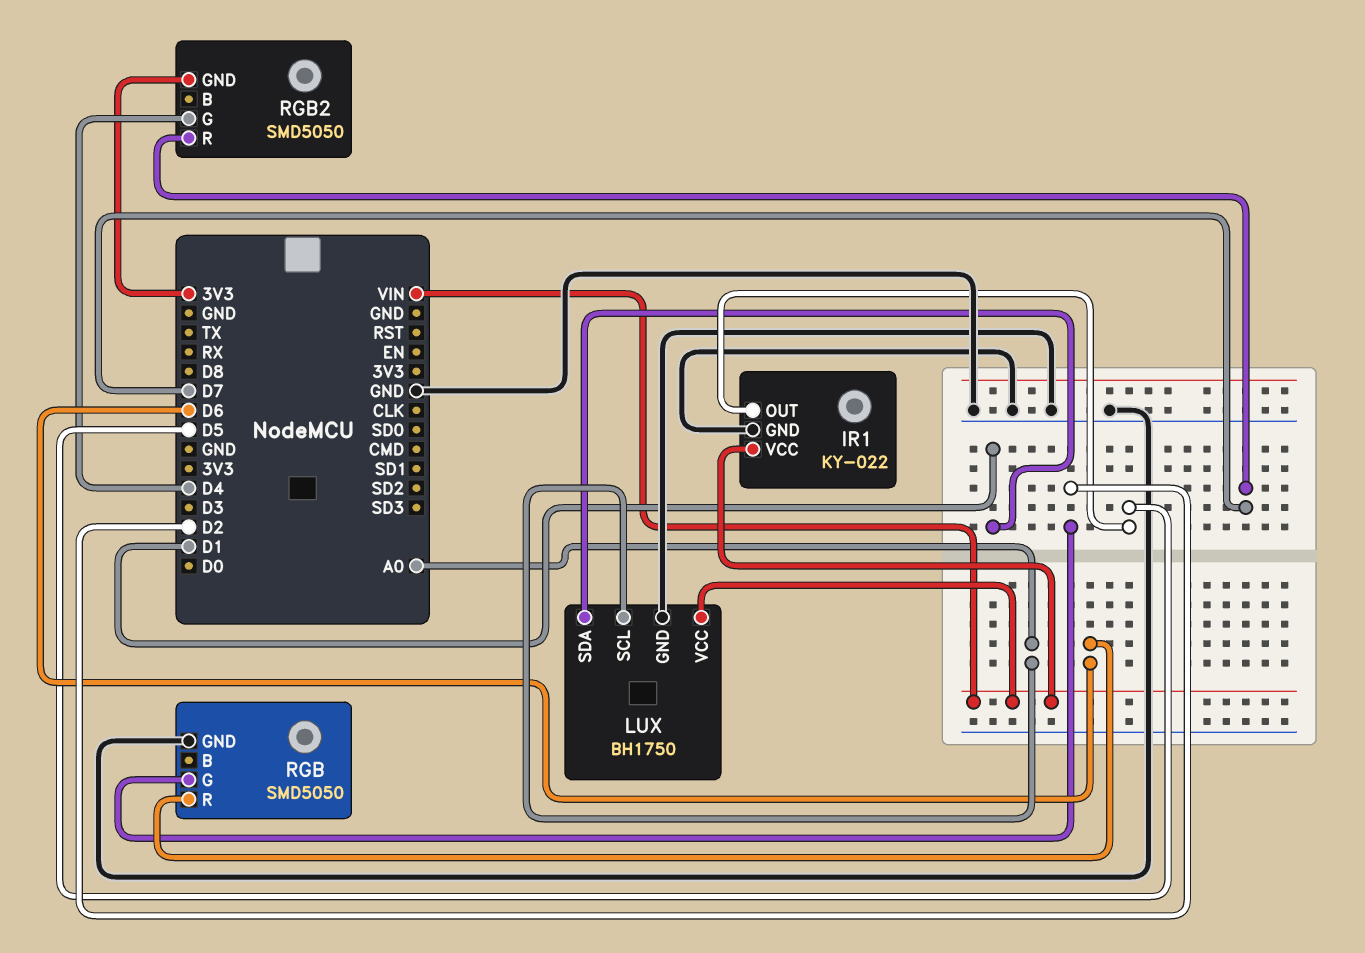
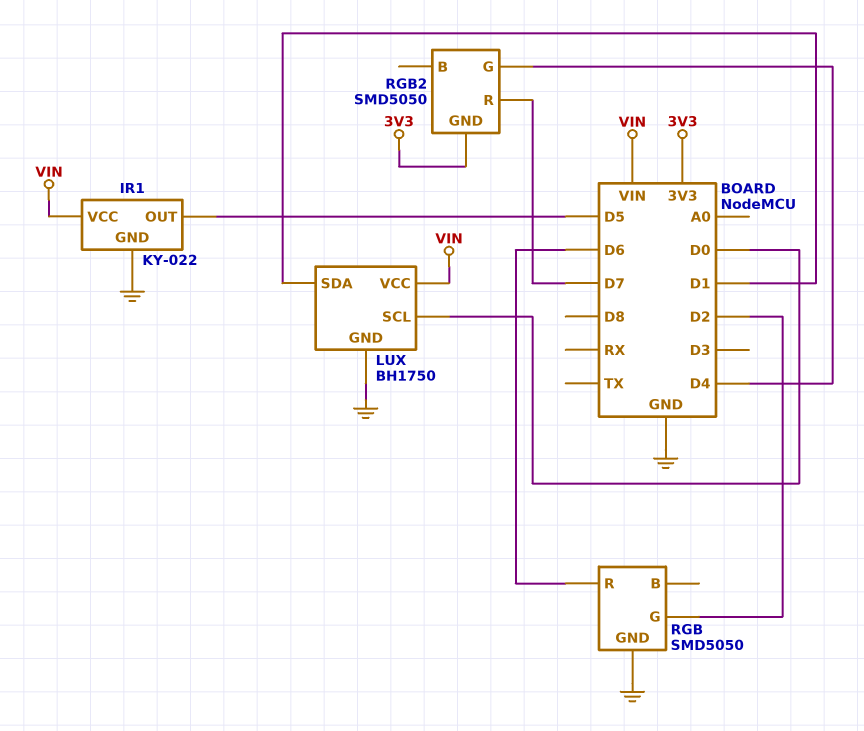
LUX pin SCL: A0 -> D0

